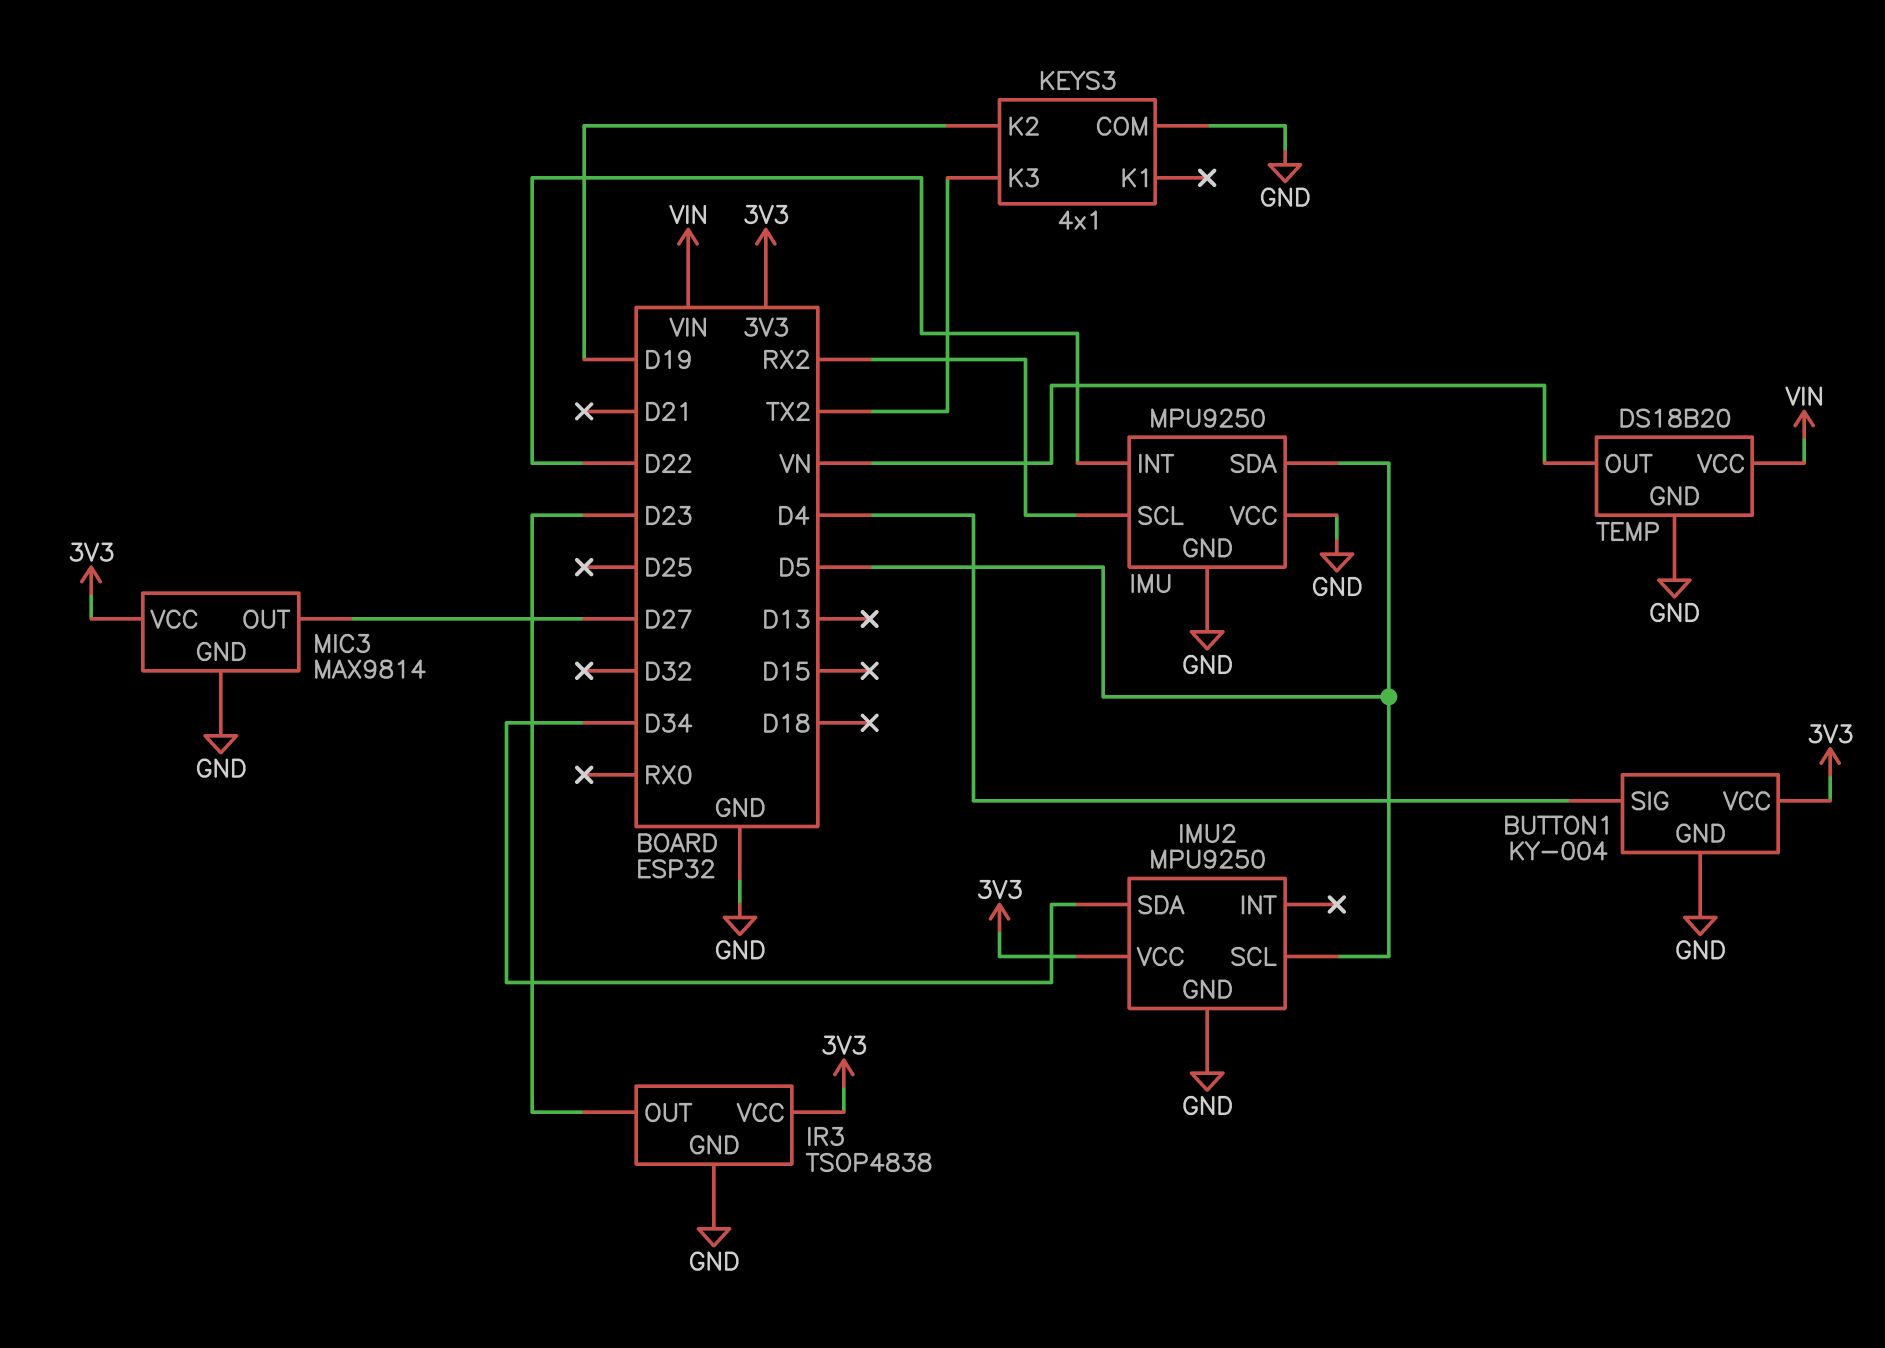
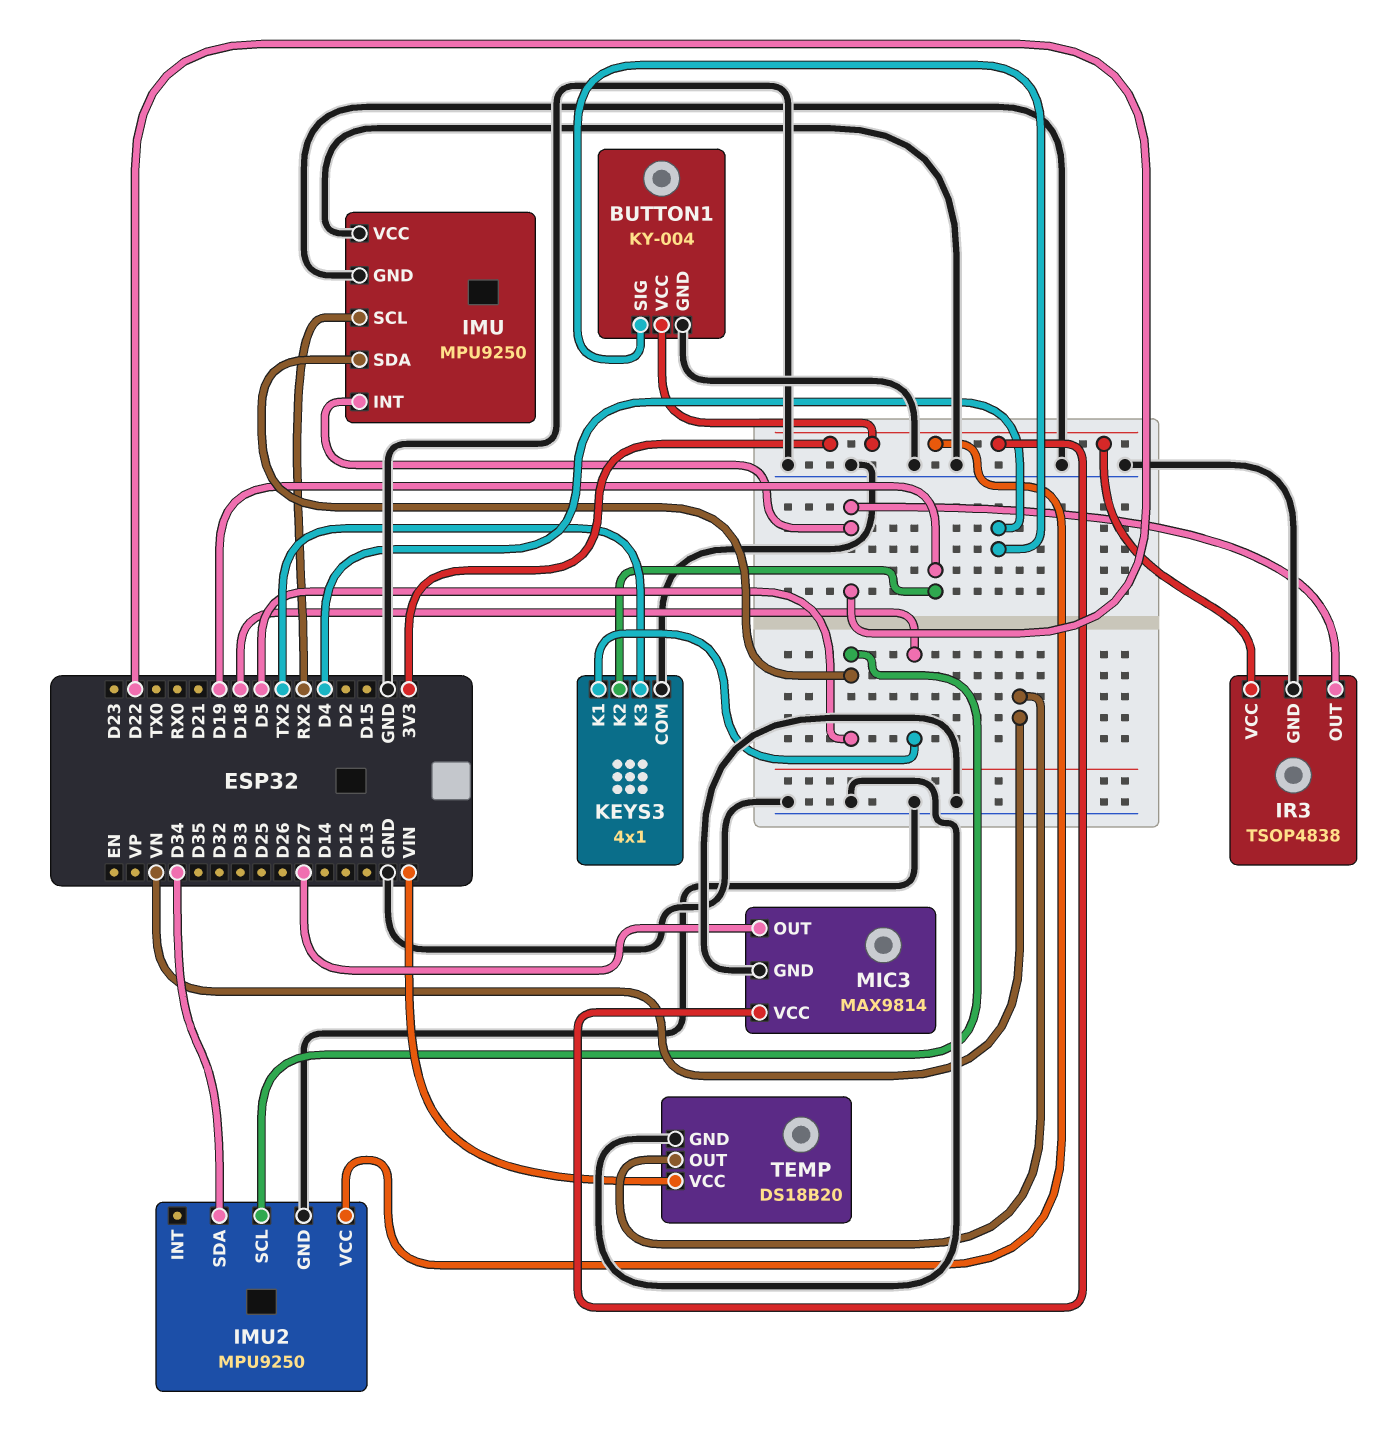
IR3 pin OUT: D23 -> D22
KEYS3 pin K1: none -> D18

